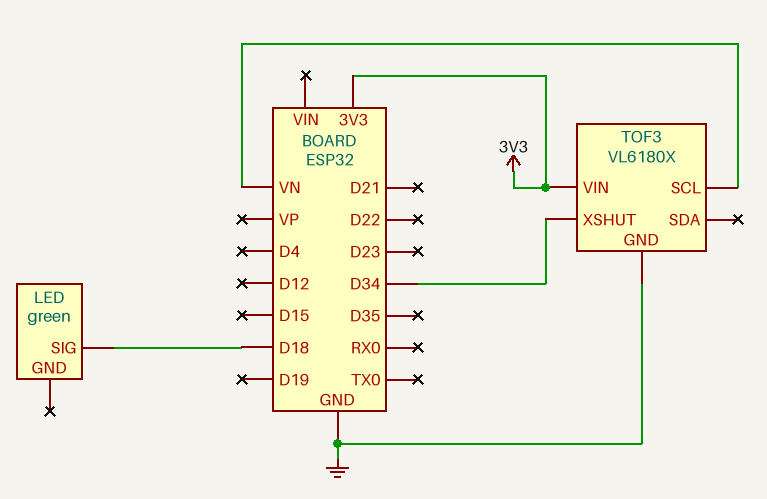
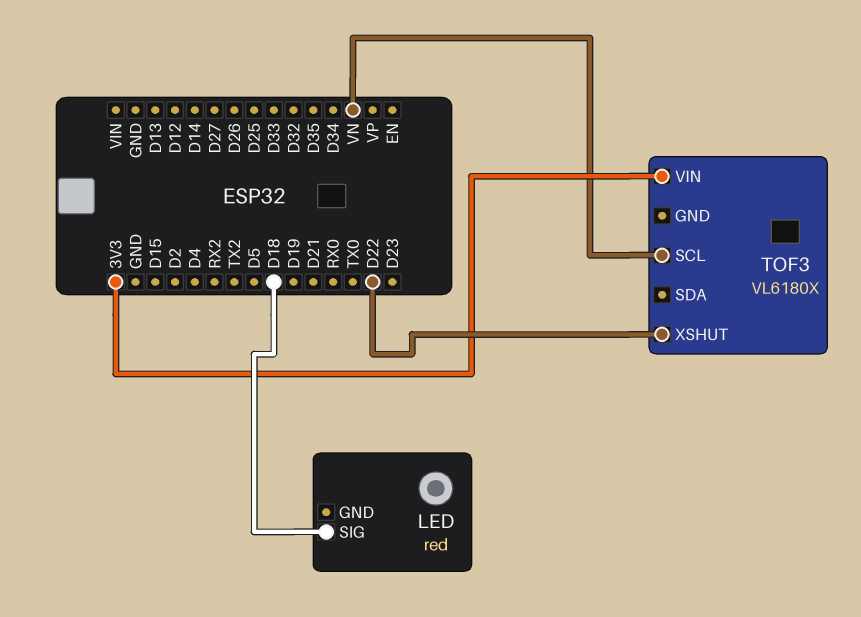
LED: green -> red
TOF3 pin GND: GND -> none
TOF3 pin XSHUT: D34 -> D22

